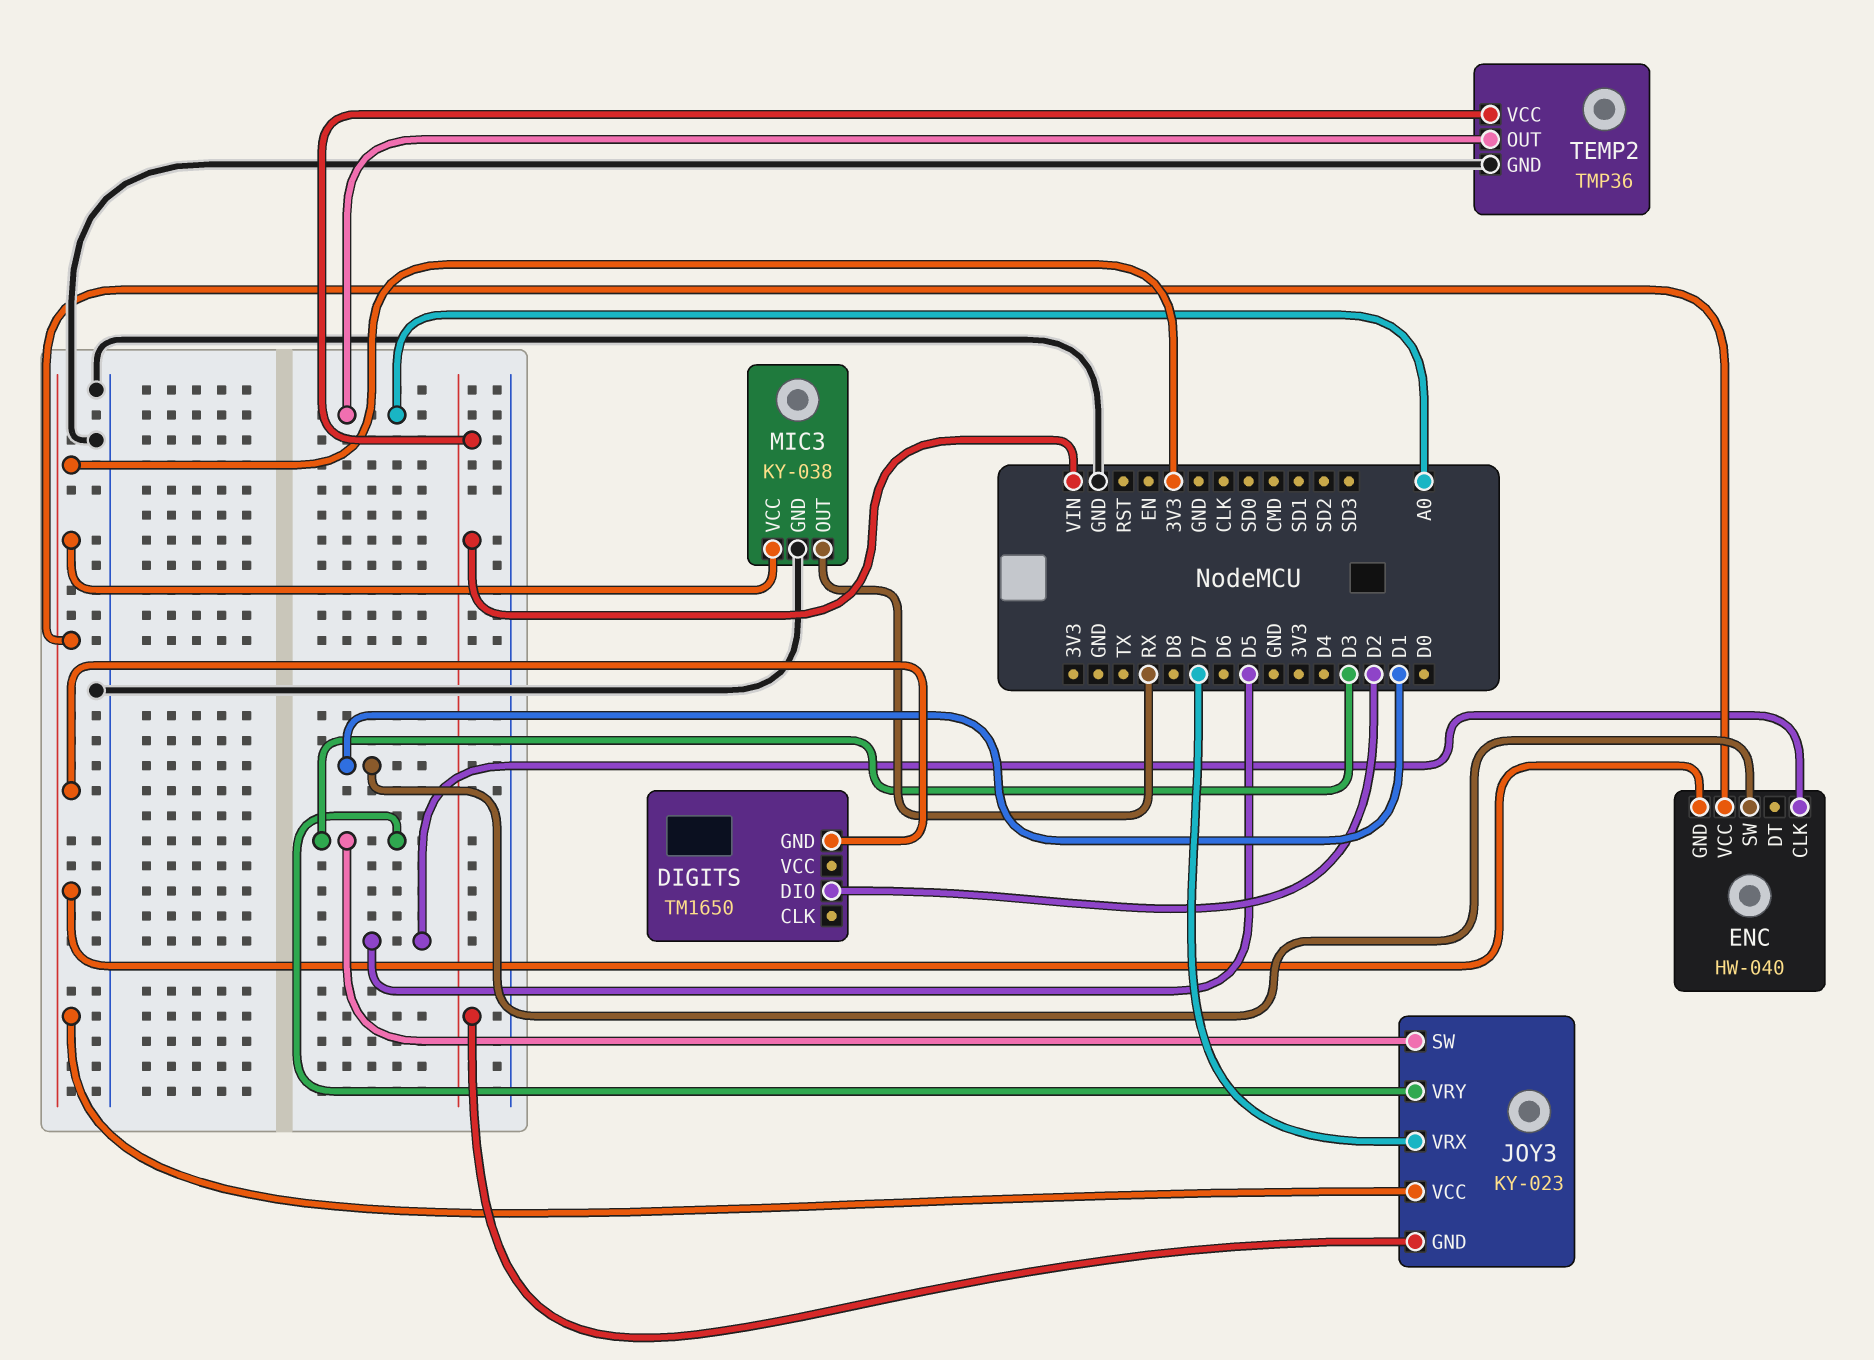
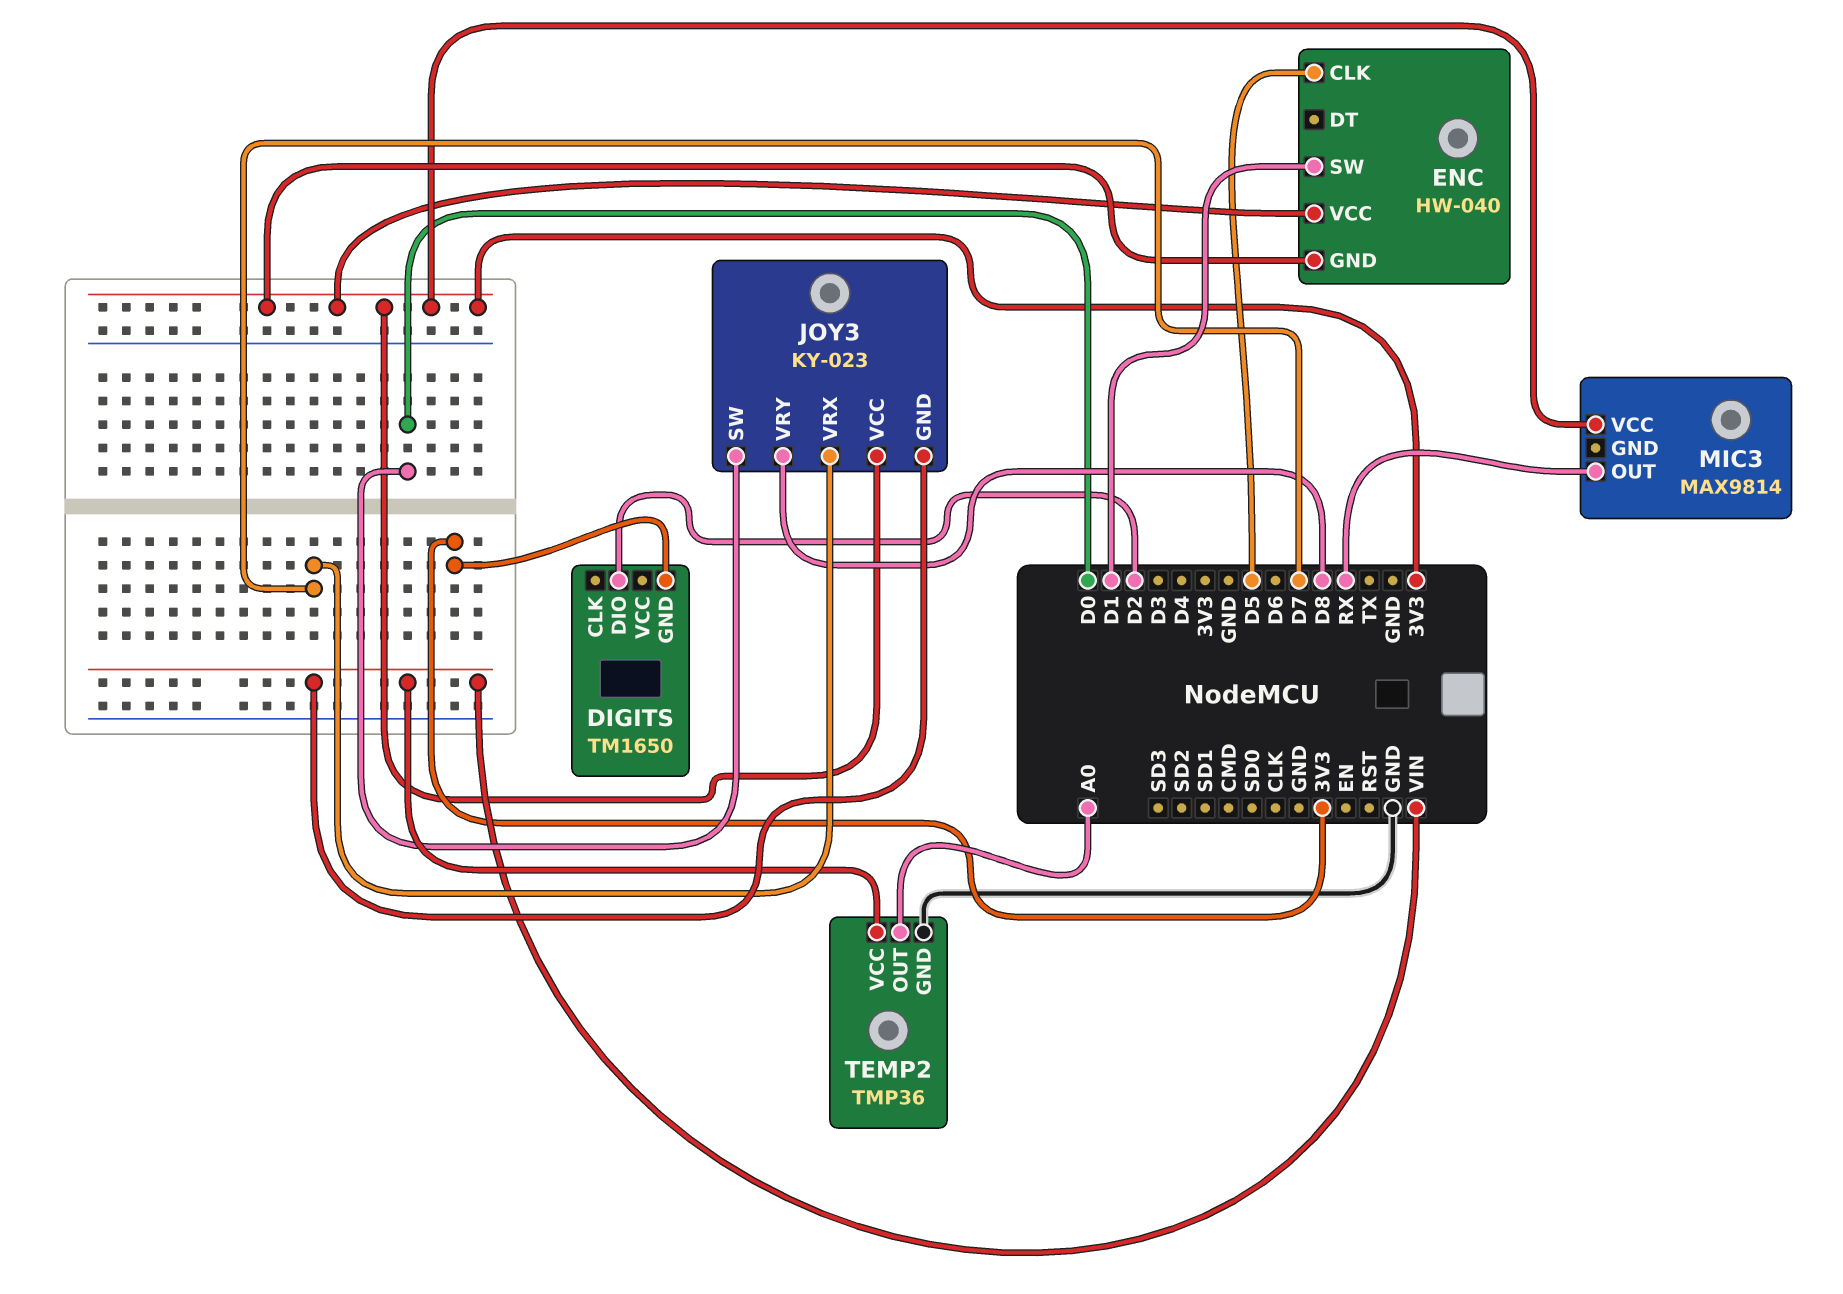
JOY3 pin SW: D3 -> D0
JOY3 pin VRY: D3 -> D8
MIC3: KY-038 -> MAX9814
MIC3 pin GND: GND -> none

